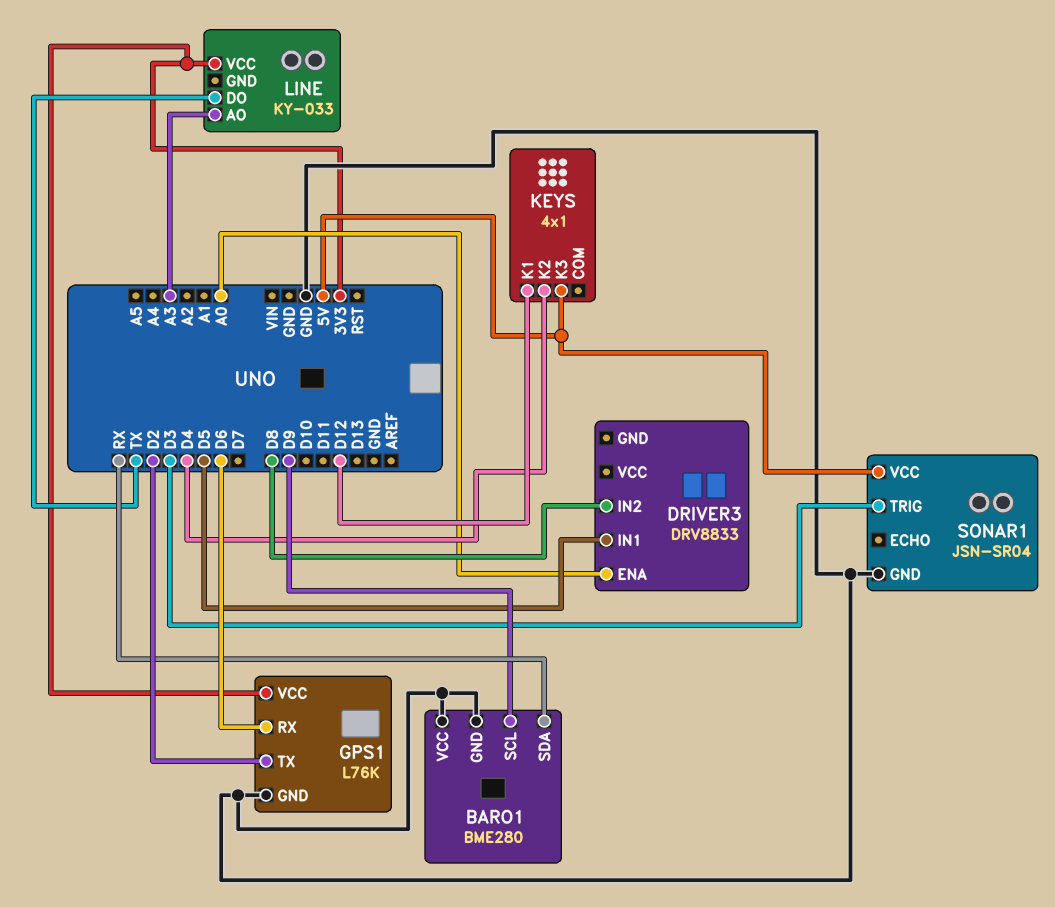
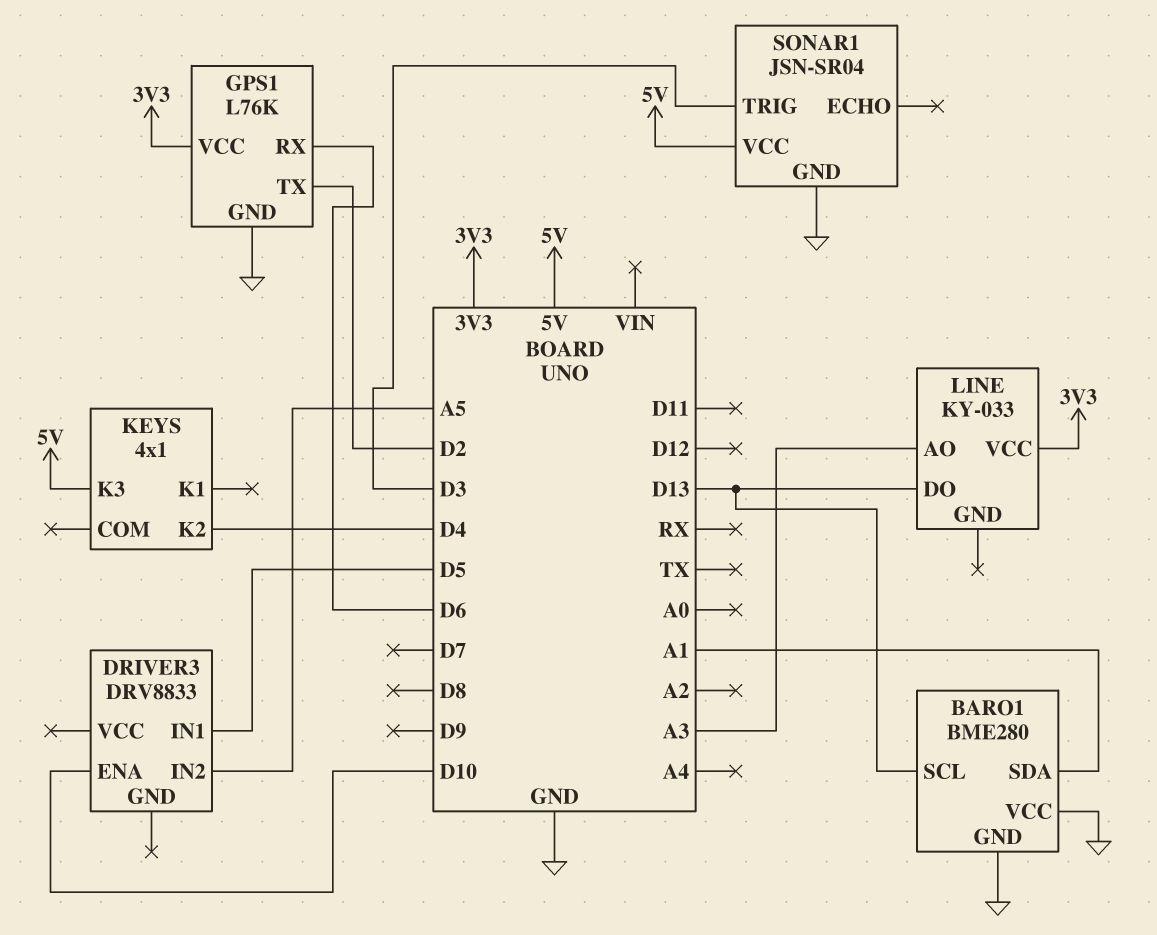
BARO1 pin SCL: D9 -> D13
BARO1 pin SDA: RX -> A1
DRIVER3 pin ENA: A0 -> D10
DRIVER3 pin IN2: D8 -> A5
KEYS pin K1: D12 -> none
LINE pin DO: TX -> D13

